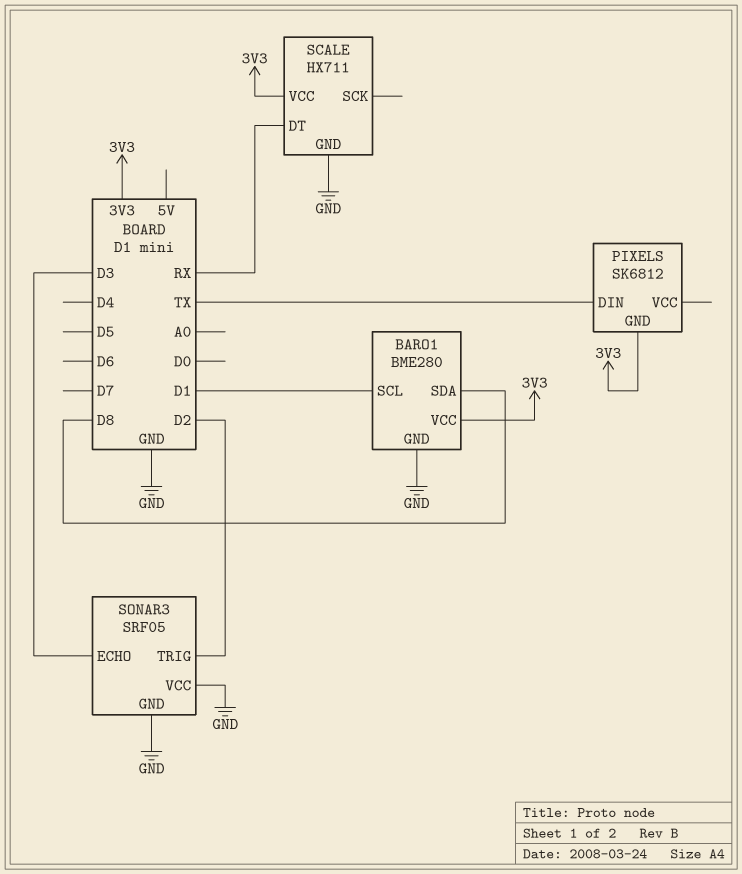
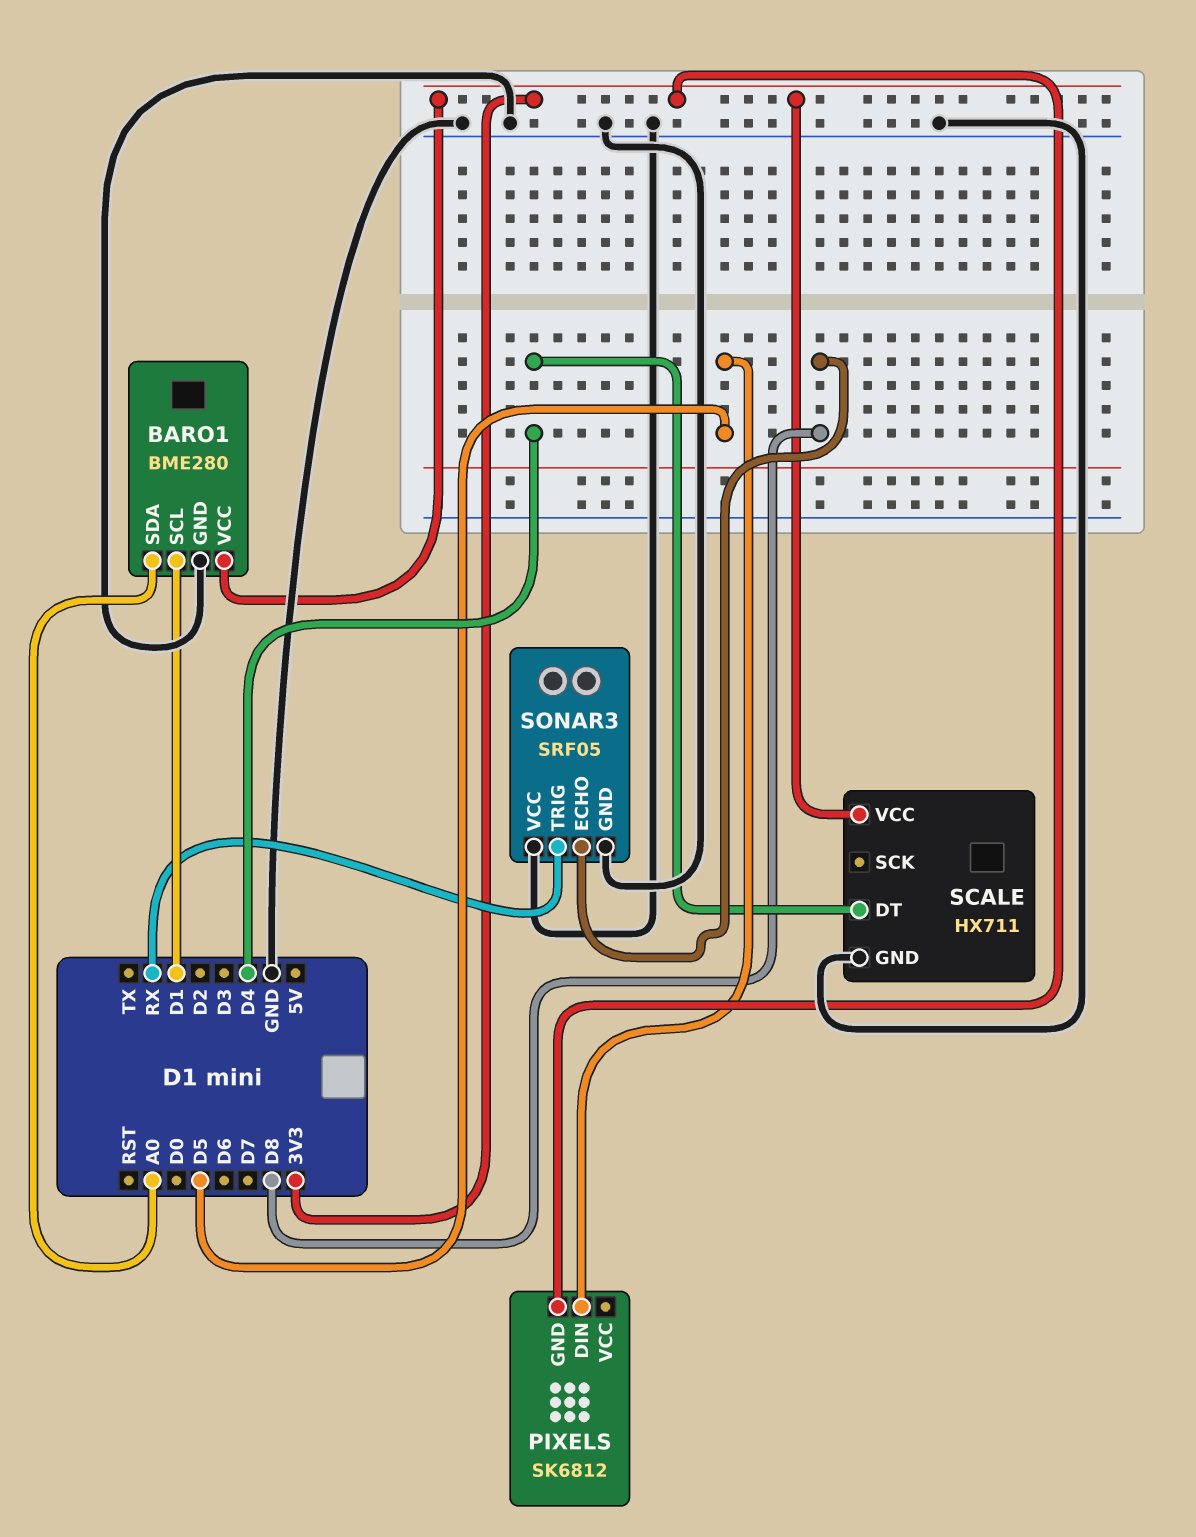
BARO1 pin SDA: D8 -> A0
PIXELS pin DIN: TX -> D5
SCALE pin DT: RX -> D4
SONAR3 pin ECHO: D3 -> D8
SONAR3 pin TRIG: D2 -> RX

